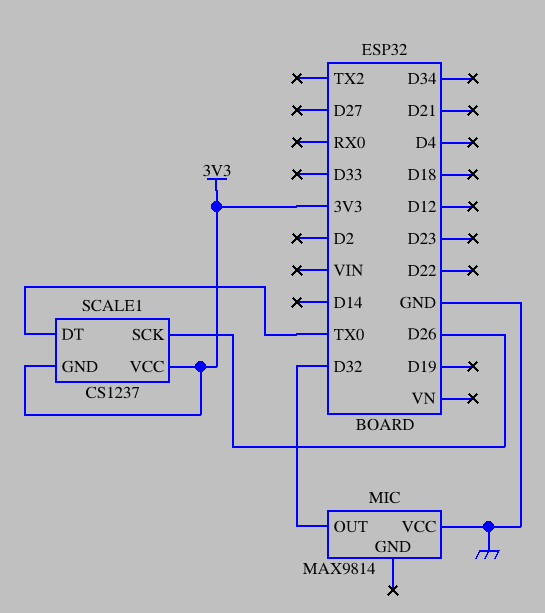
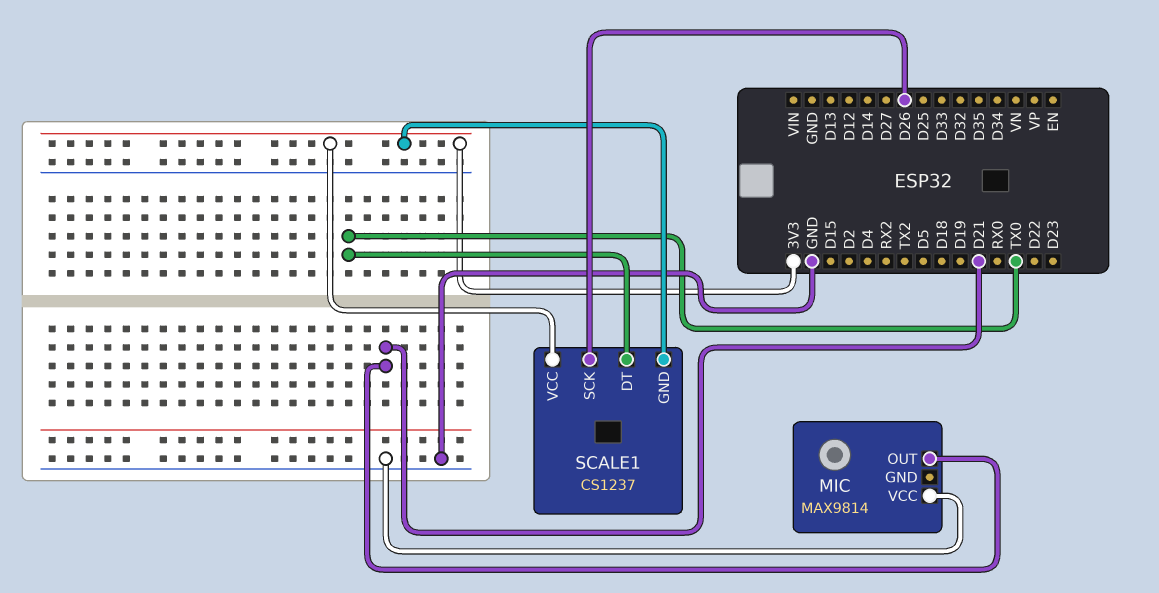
MIC pin OUT: D32 -> D21

